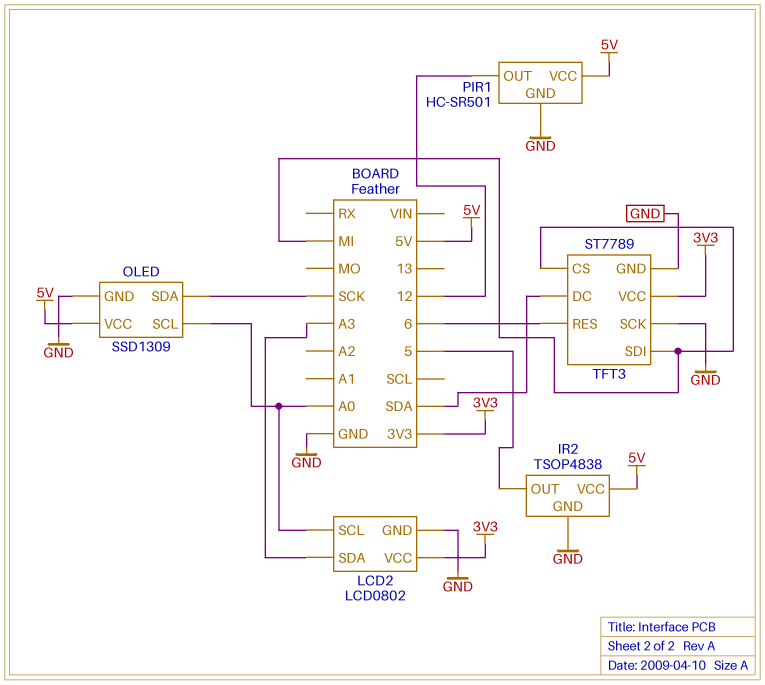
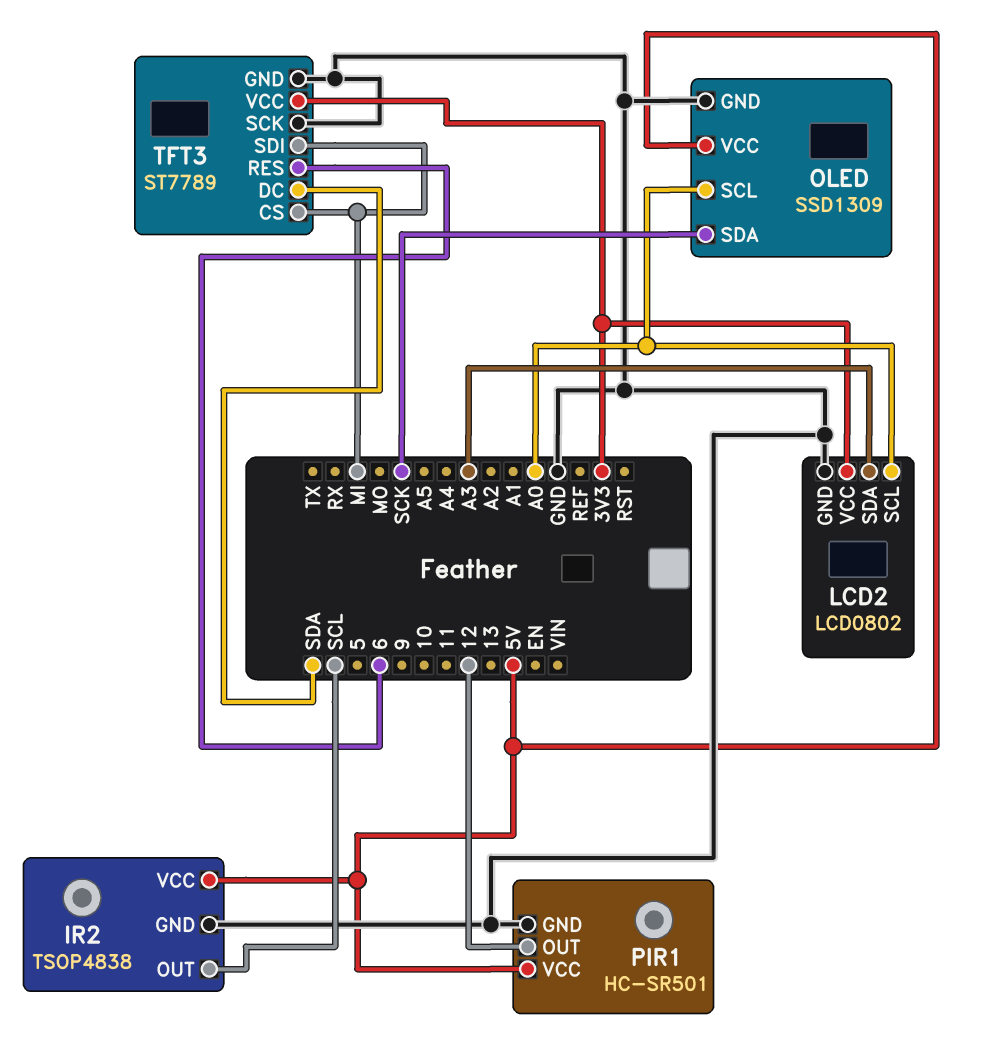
IR2 pin OUT: 5 -> SCL

